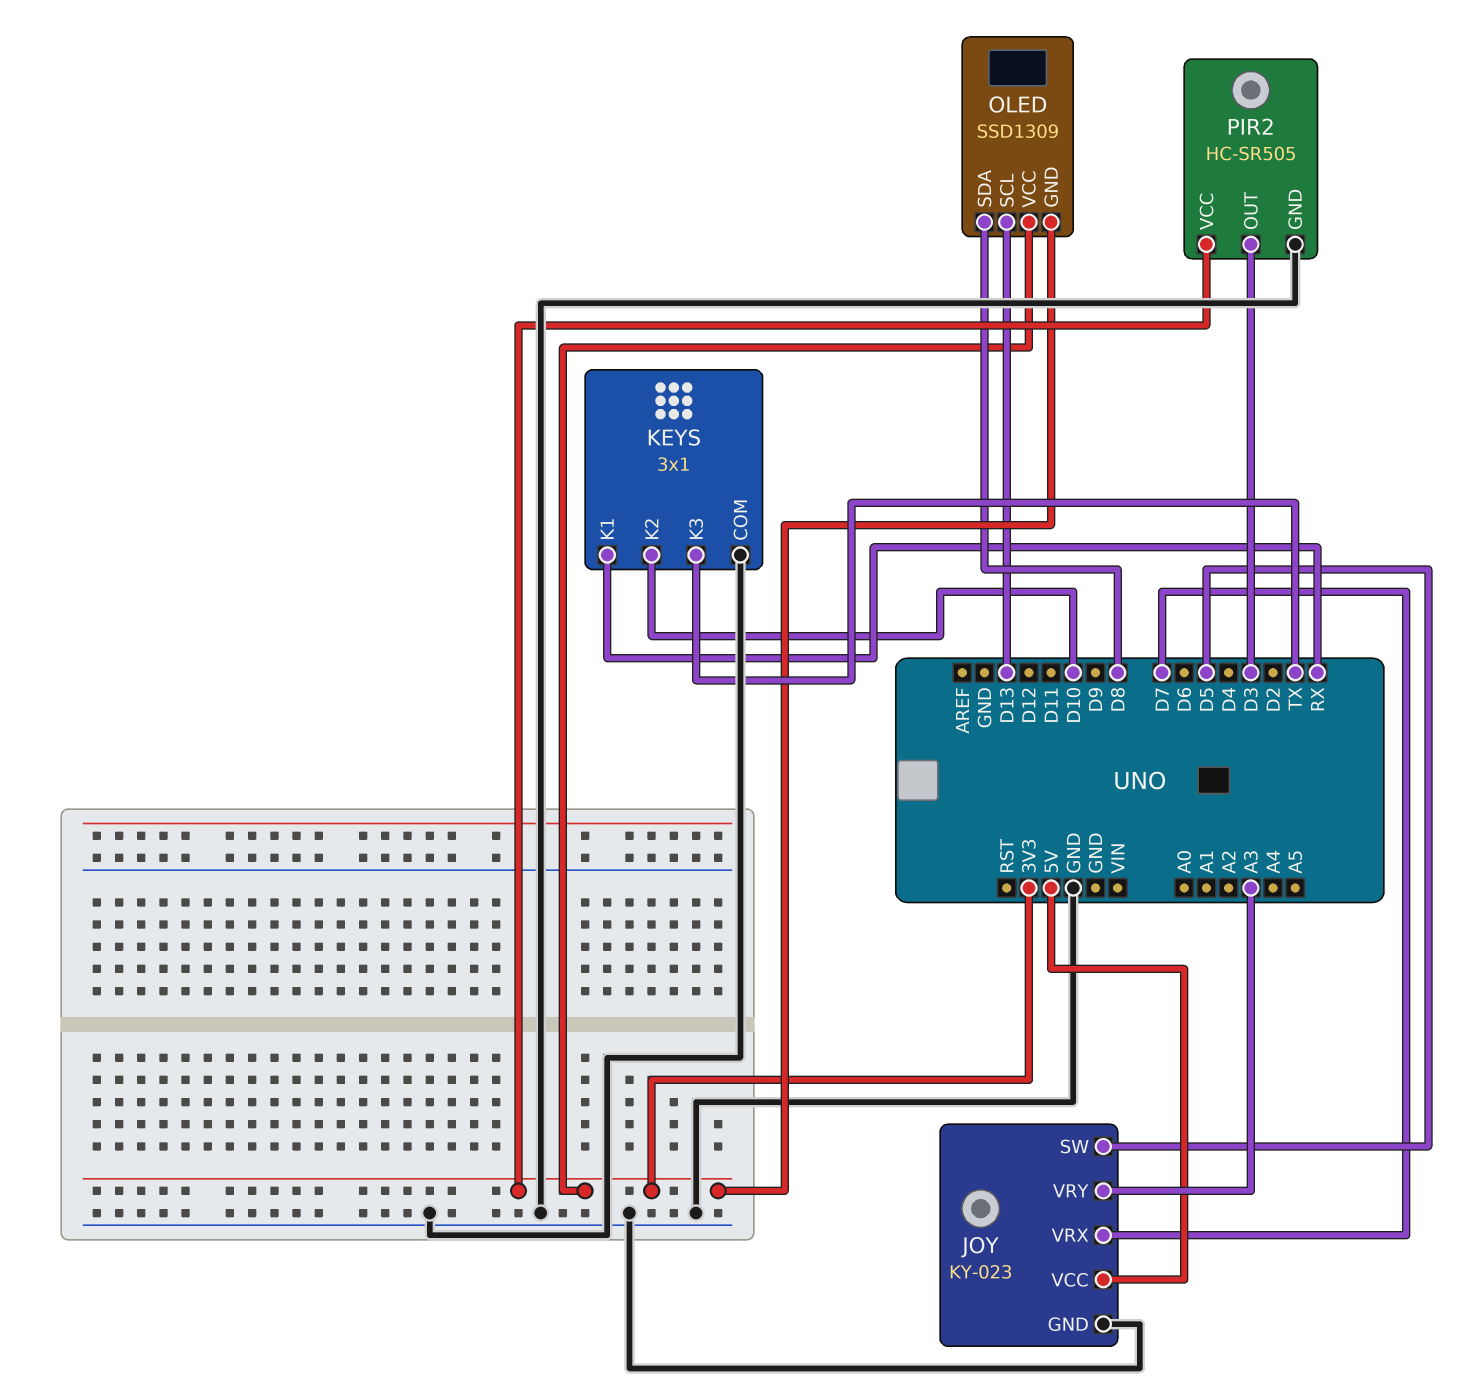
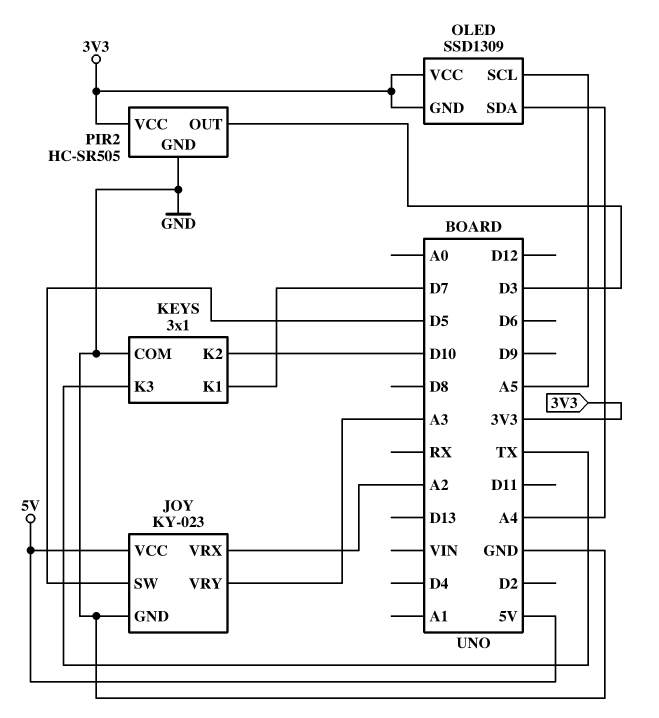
JOY pin VRX: D7 -> A2
KEYS pin K1: RX -> D7
OLED pin SCL: D13 -> A5
OLED pin SDA: D8 -> A4

